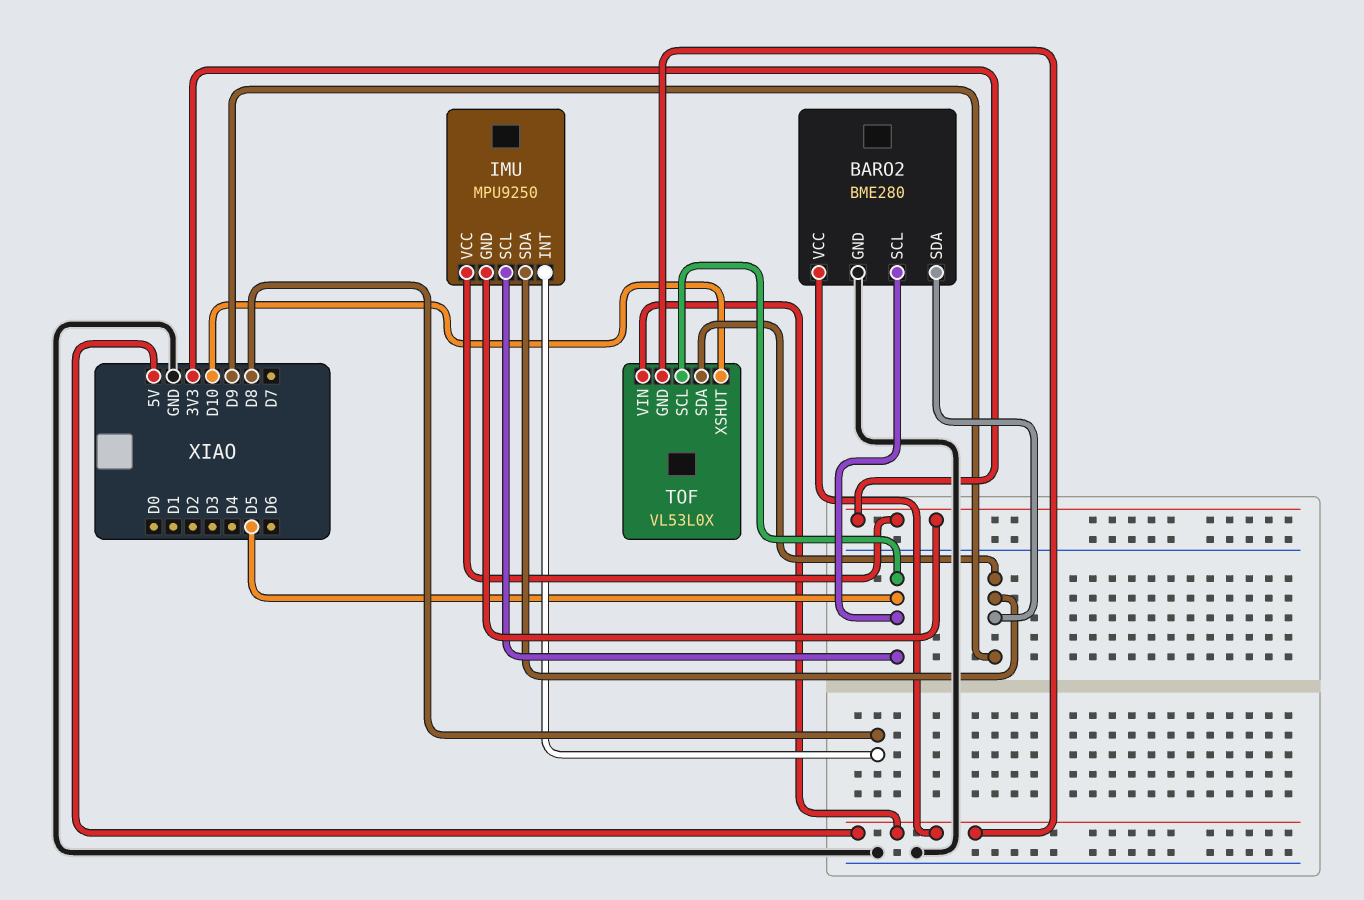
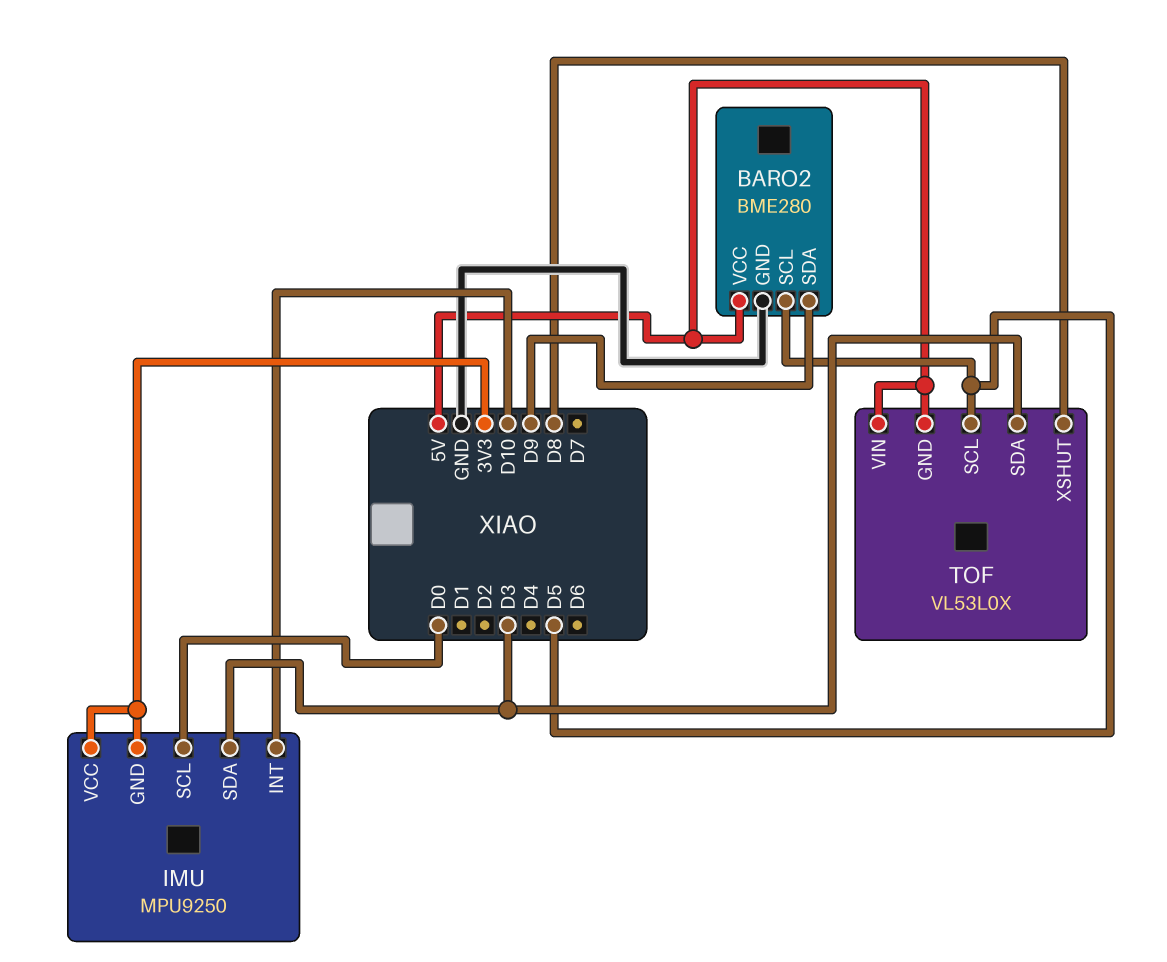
IMU pin INT: D8 -> D10
IMU pin SCL: D5 -> D0
IMU pin SDA: D9 -> D3
TOF pin SDA: D9 -> D3
TOF pin XSHUT: D10 -> D8

